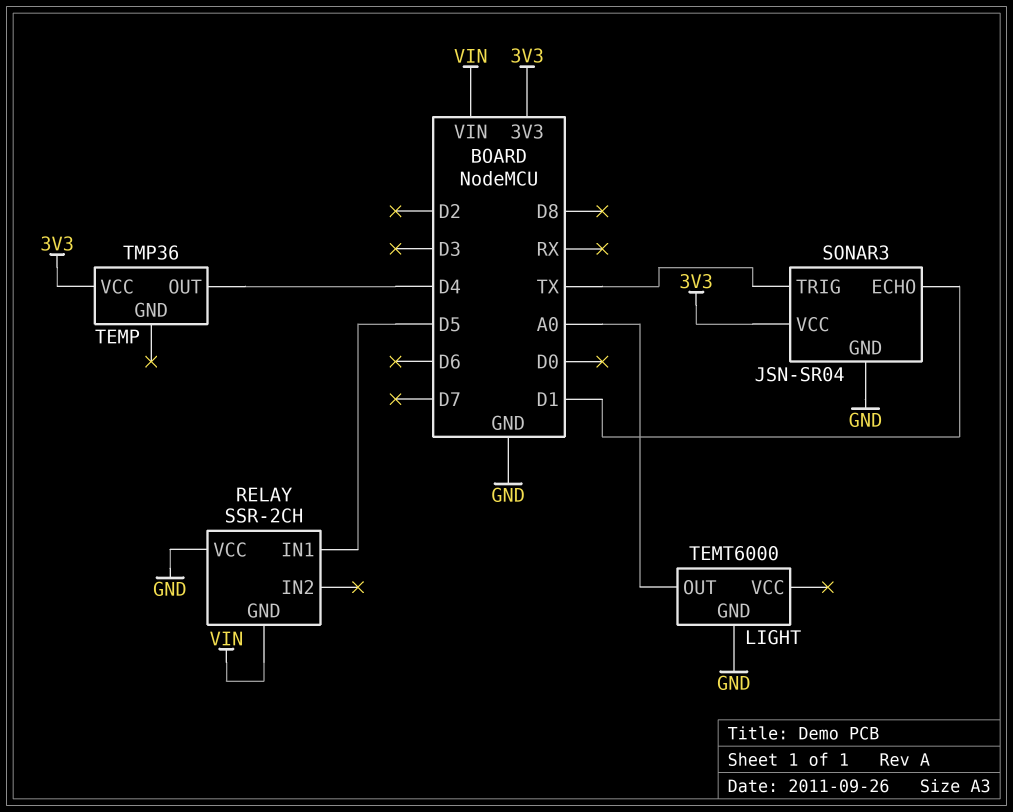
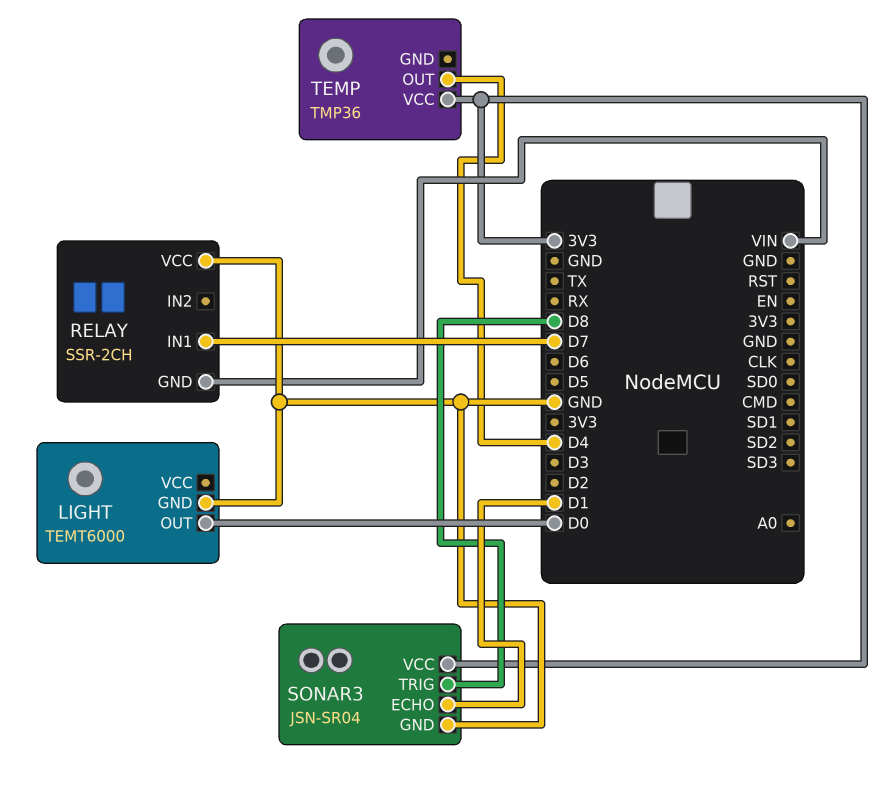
LIGHT pin OUT: A0 -> D0
RELAY pin IN1: D5 -> D7
SONAR3 pin TRIG: TX -> D8

